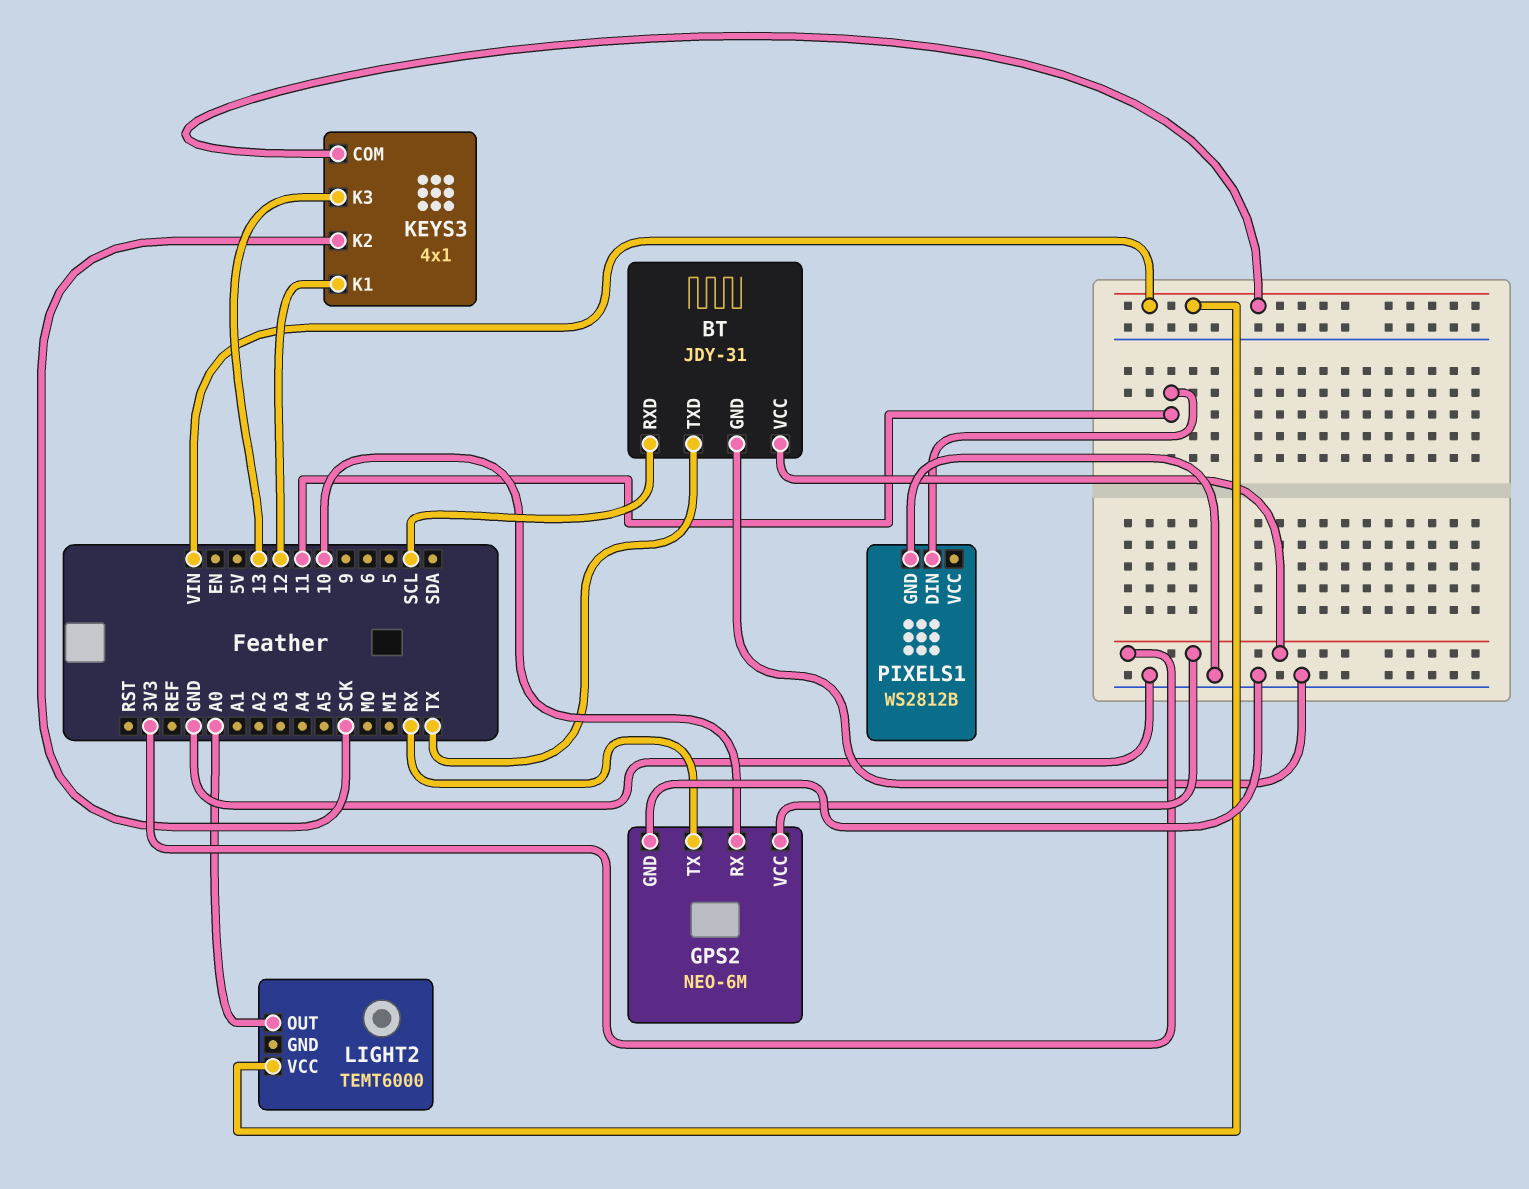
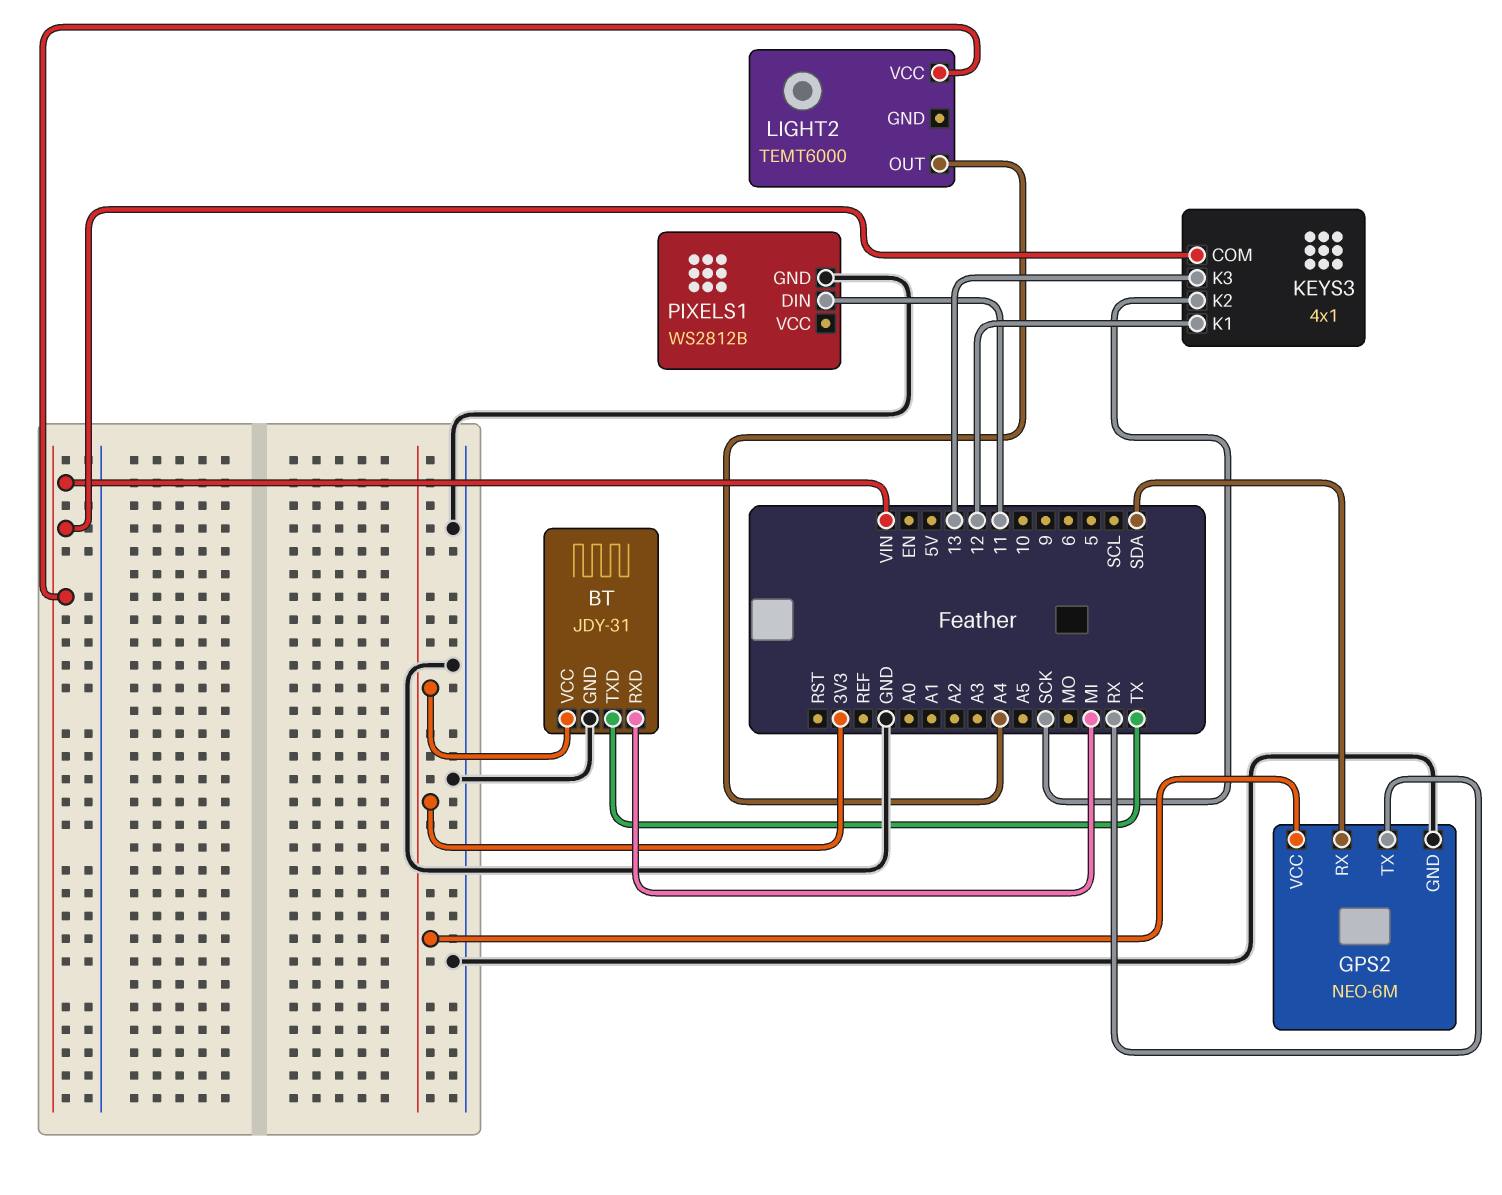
BT pin RXD: SCL -> MI
GPS2 pin RX: 10 -> SDA
LIGHT2 pin OUT: A0 -> A4

